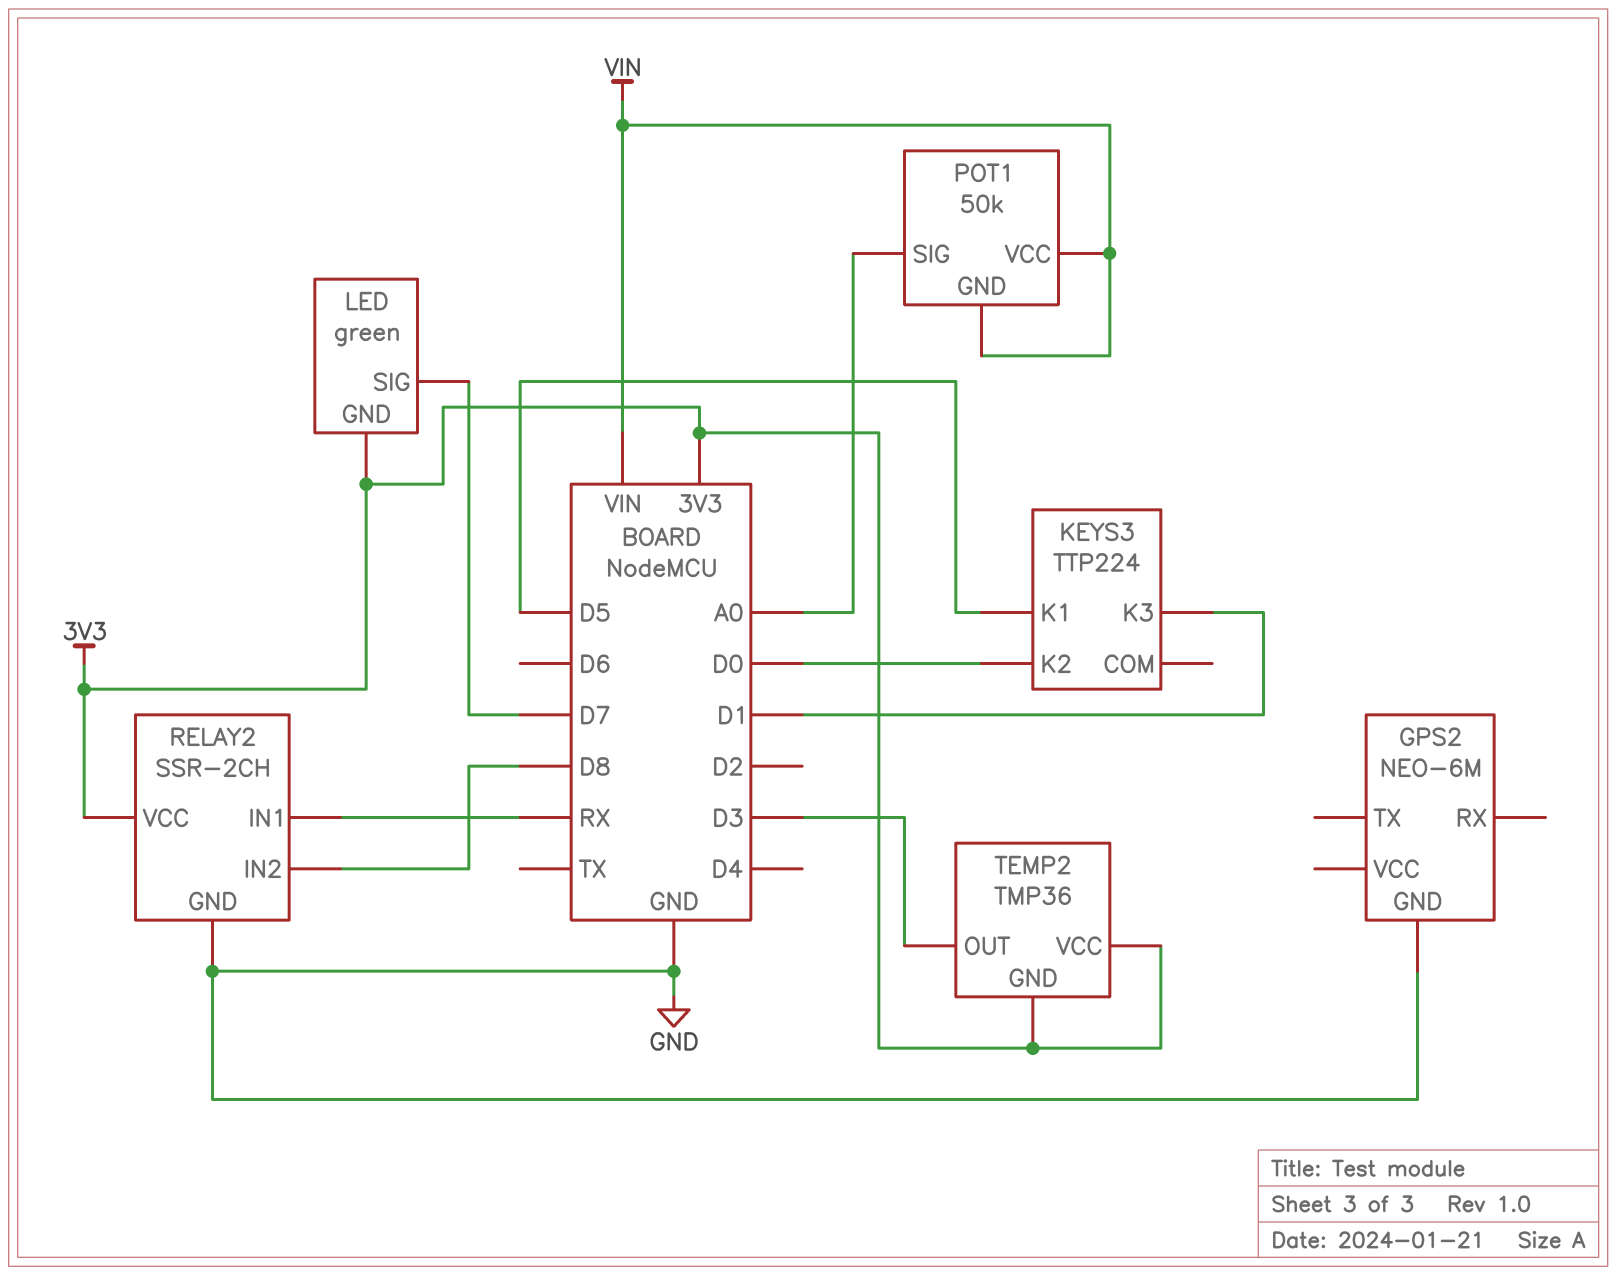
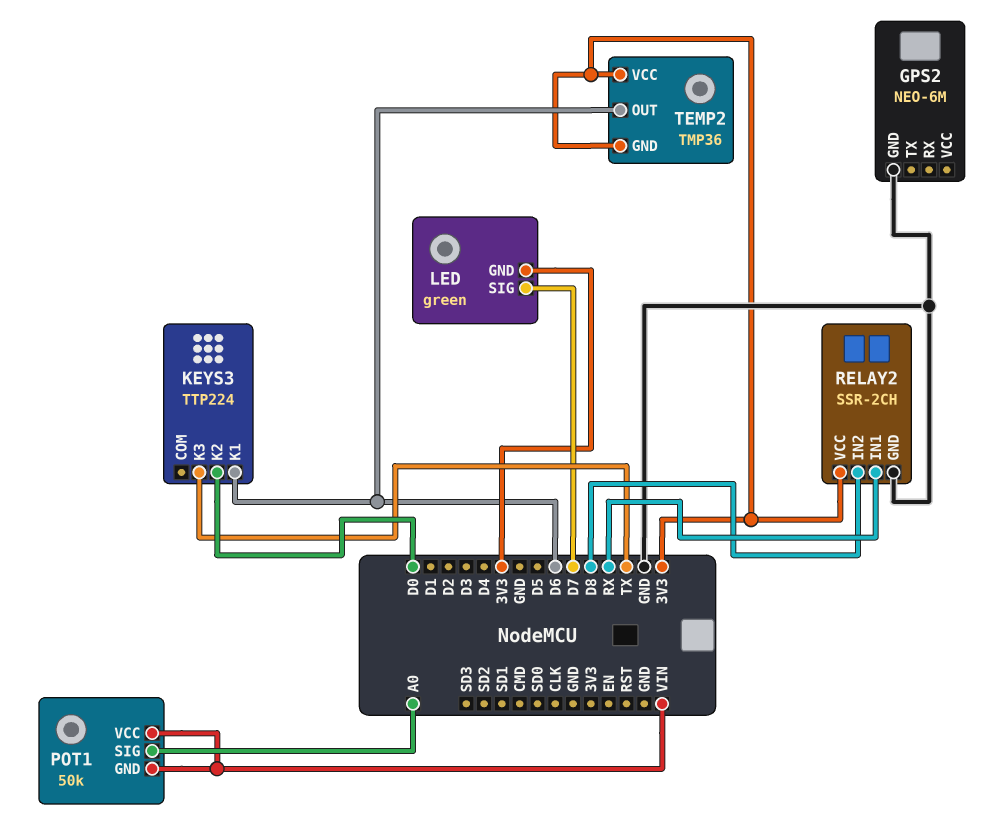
KEYS3 pin K1: D5 -> D6
KEYS3 pin K3: D1 -> TX
TEMP2 pin OUT: D3 -> D6

